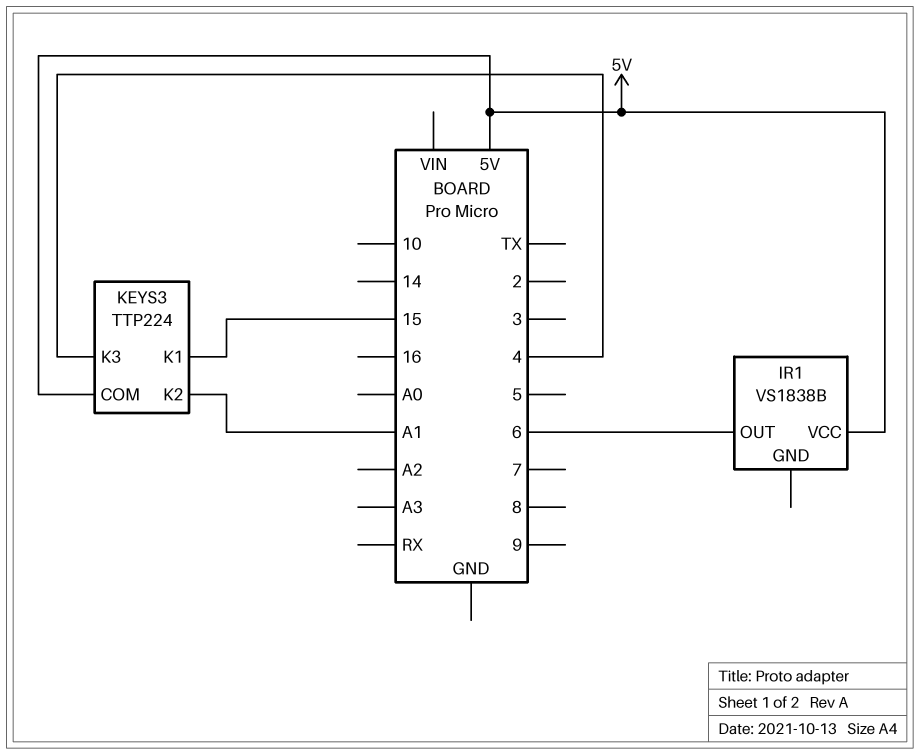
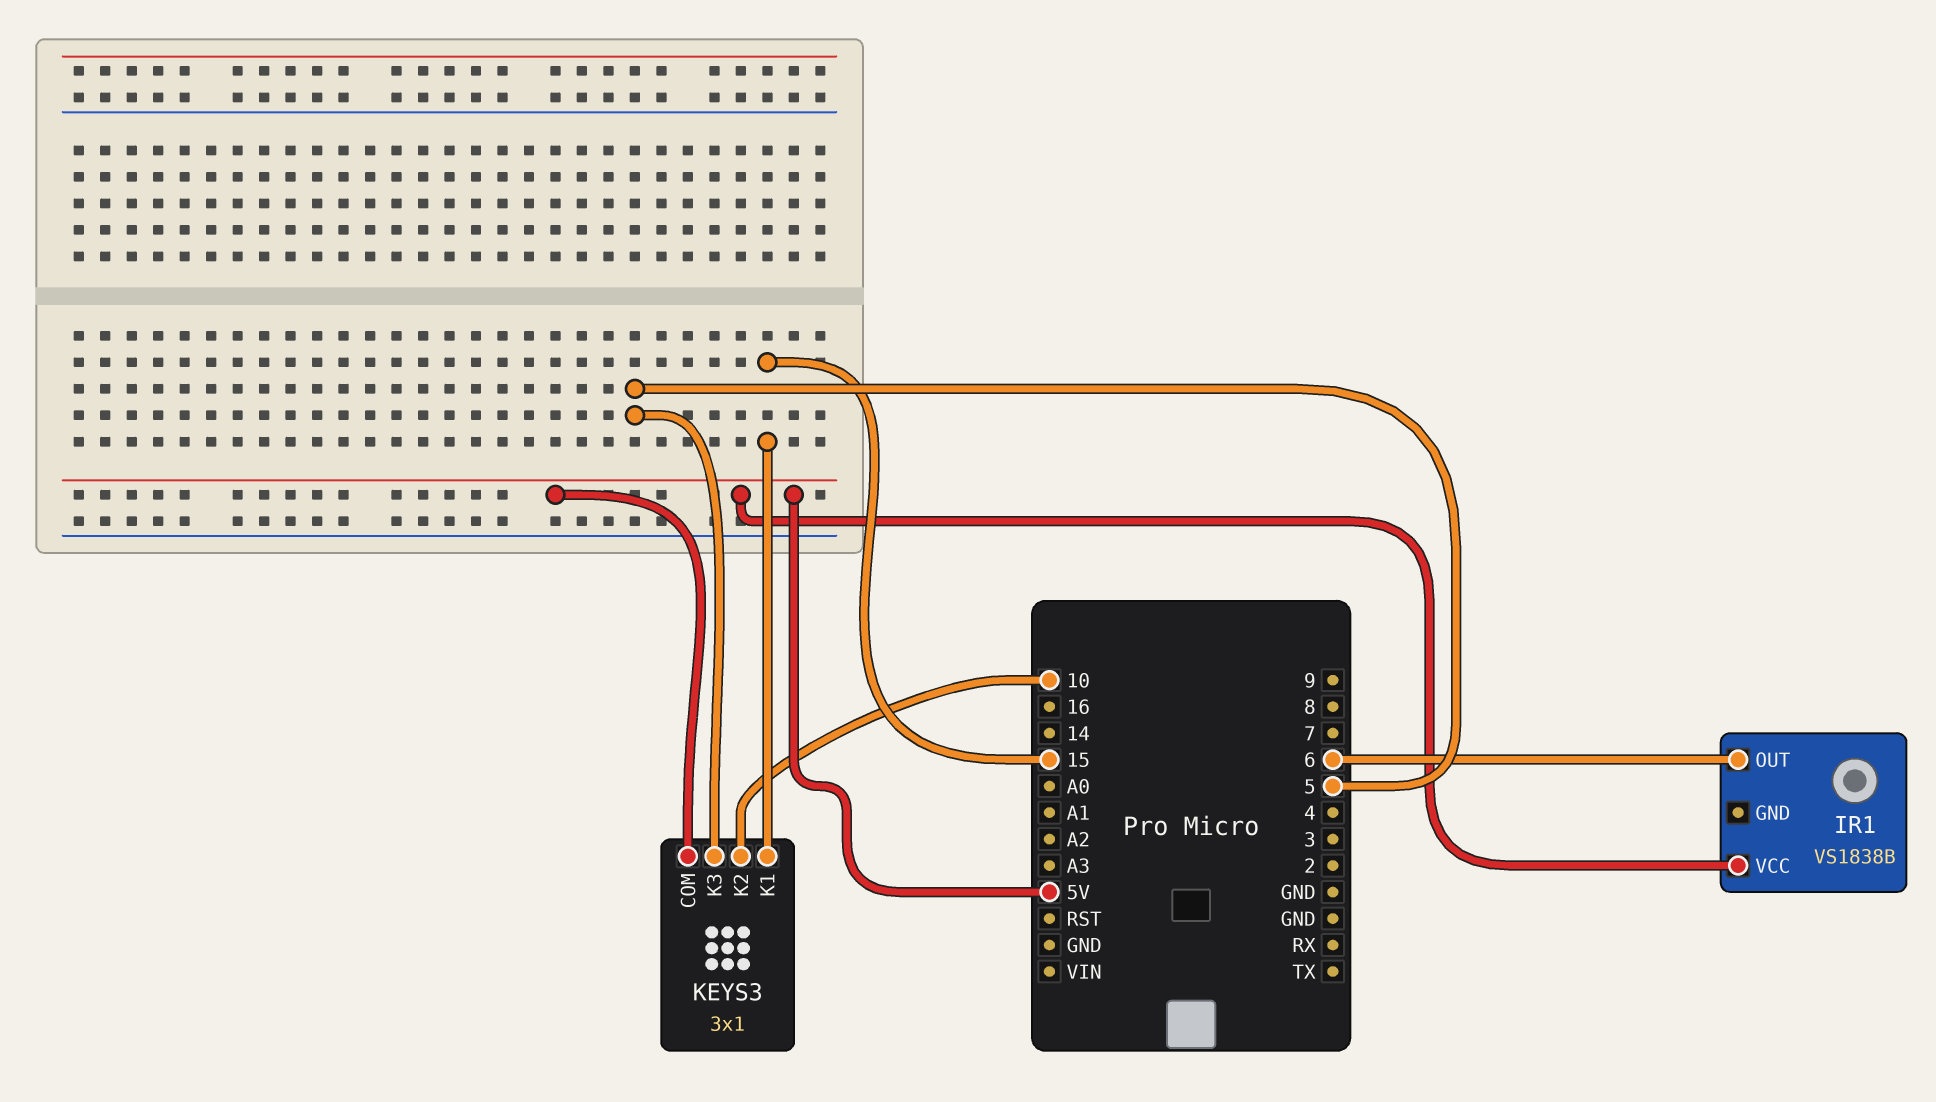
KEYS3: TTP224 -> 3x1
KEYS3 pin K2: A1 -> 10
KEYS3 pin K3: 4 -> 5

